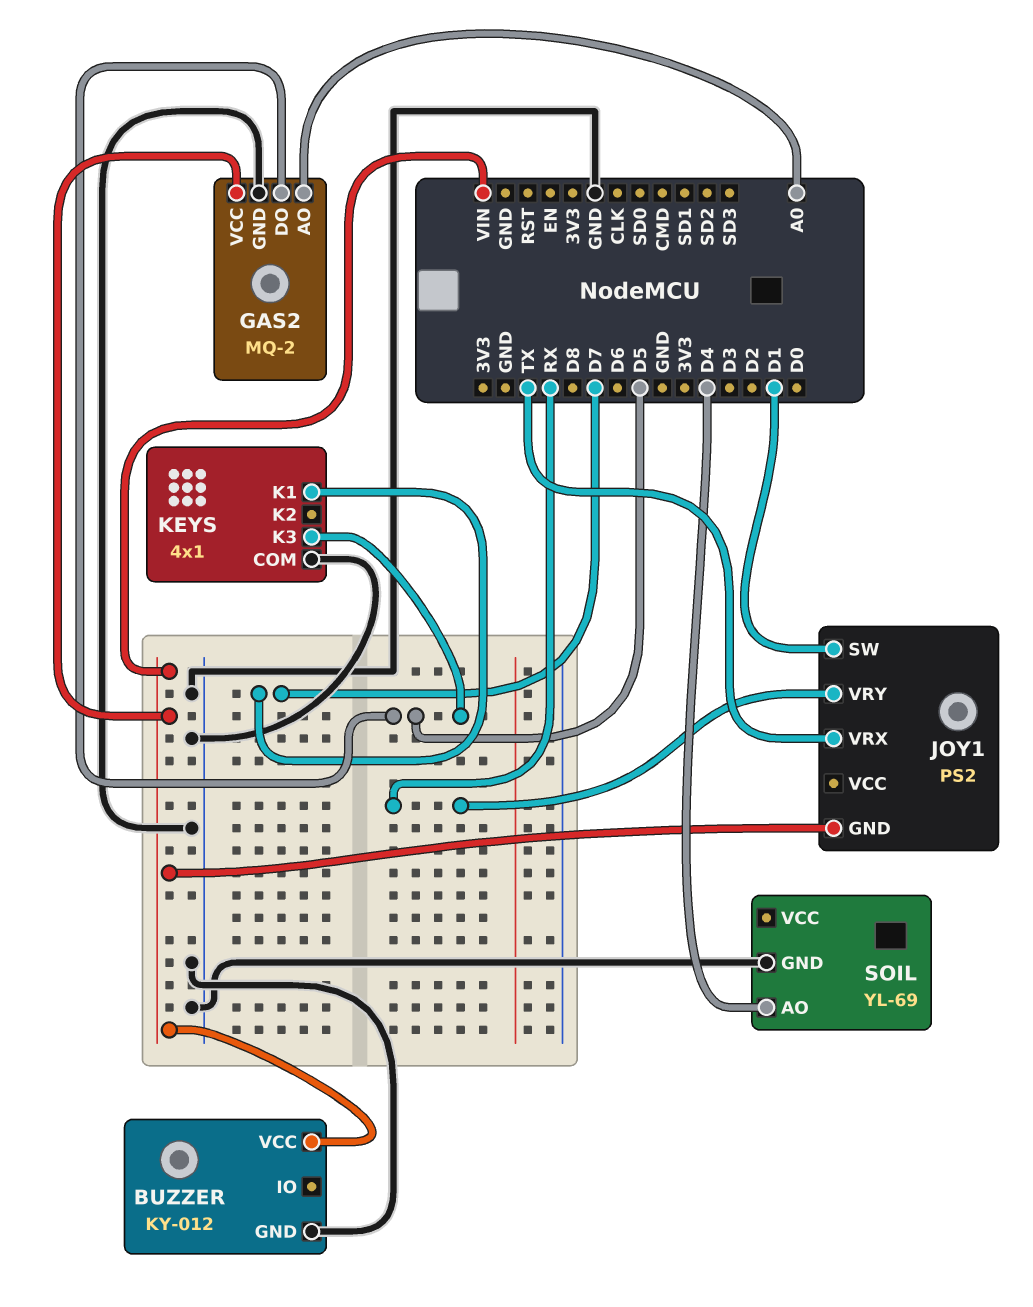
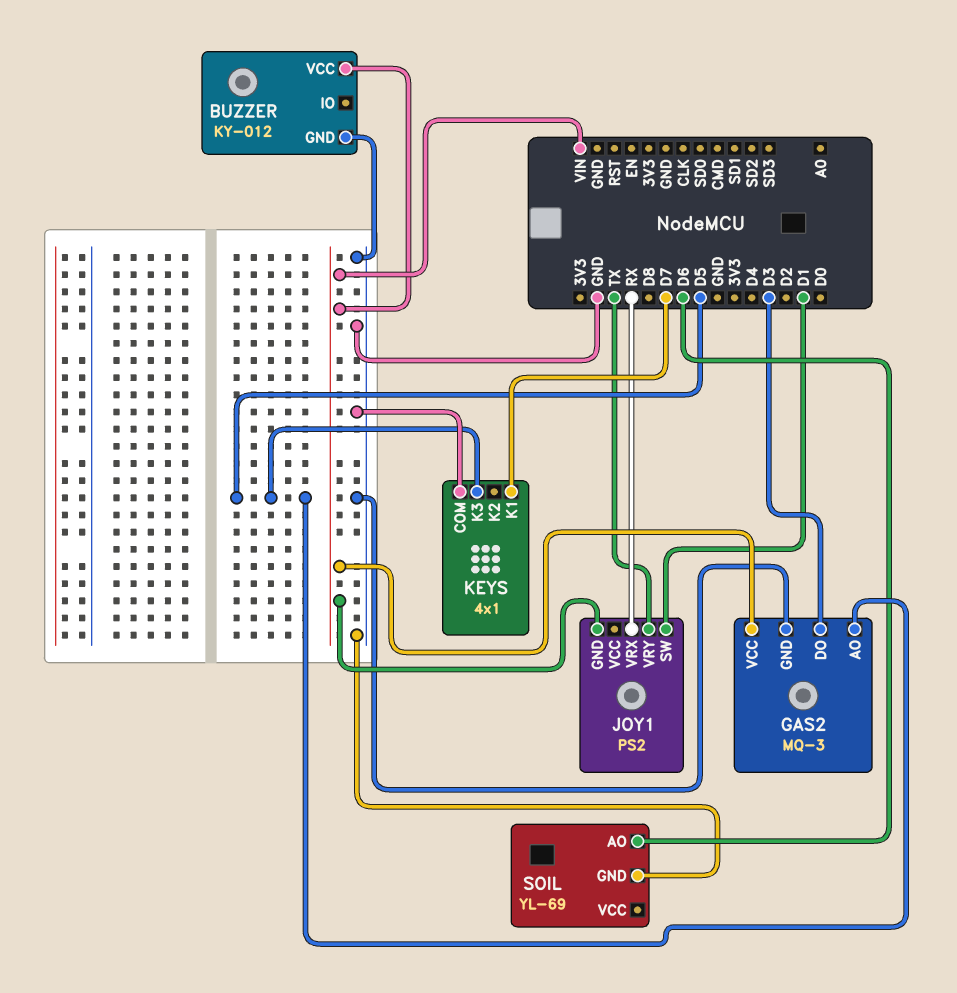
GAS2: MQ-2 -> MQ-3
GAS2 pin AO: A0 -> D5
GAS2 pin DO: D5 -> D3
JOY1 pin VRX: TX -> RX
JOY1 pin VRY: RX -> TX
SOIL pin AO: D4 -> D6

